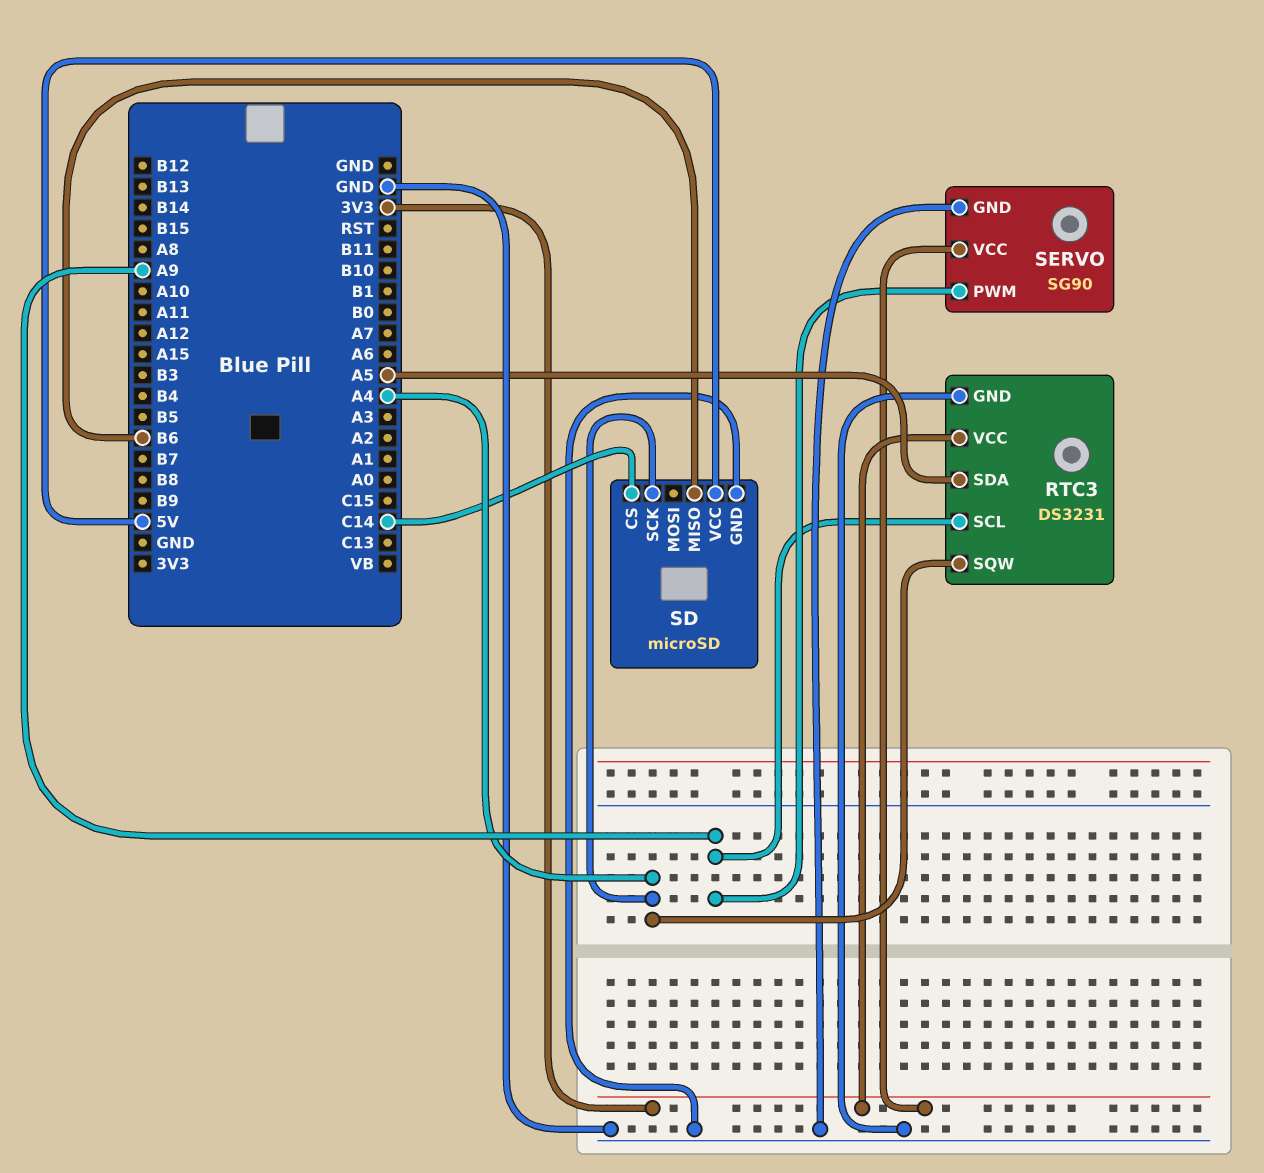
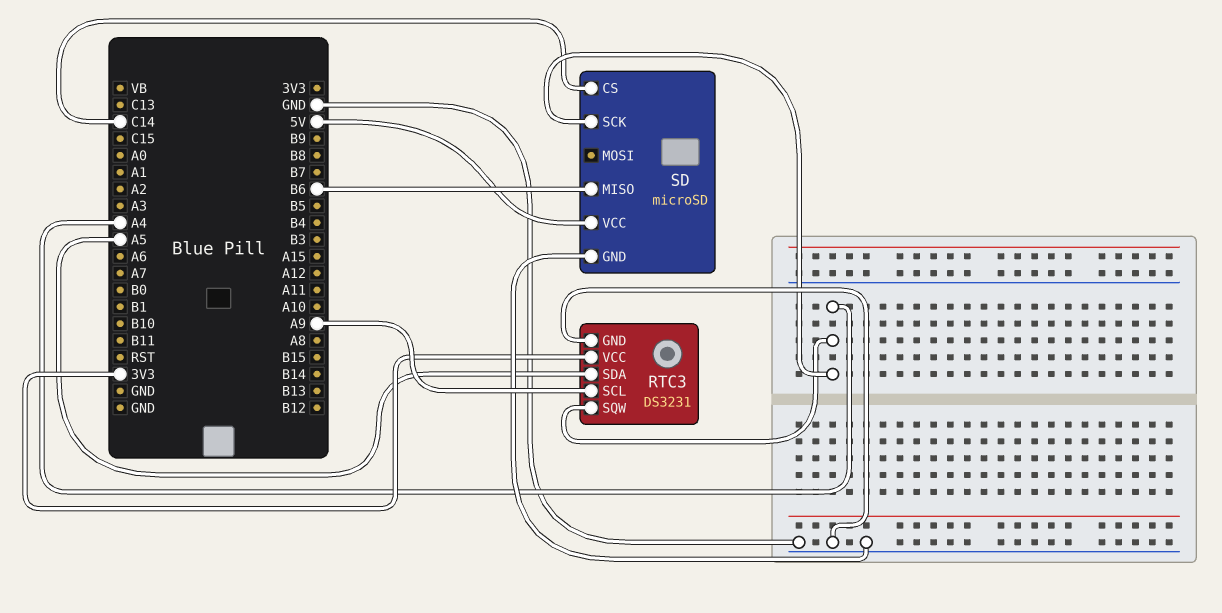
SERVO: SG90 -> none
SERVO pin GND: GND -> none
SERVO pin PWM: A9 -> none
SERVO pin VCC: 3V3 -> none

